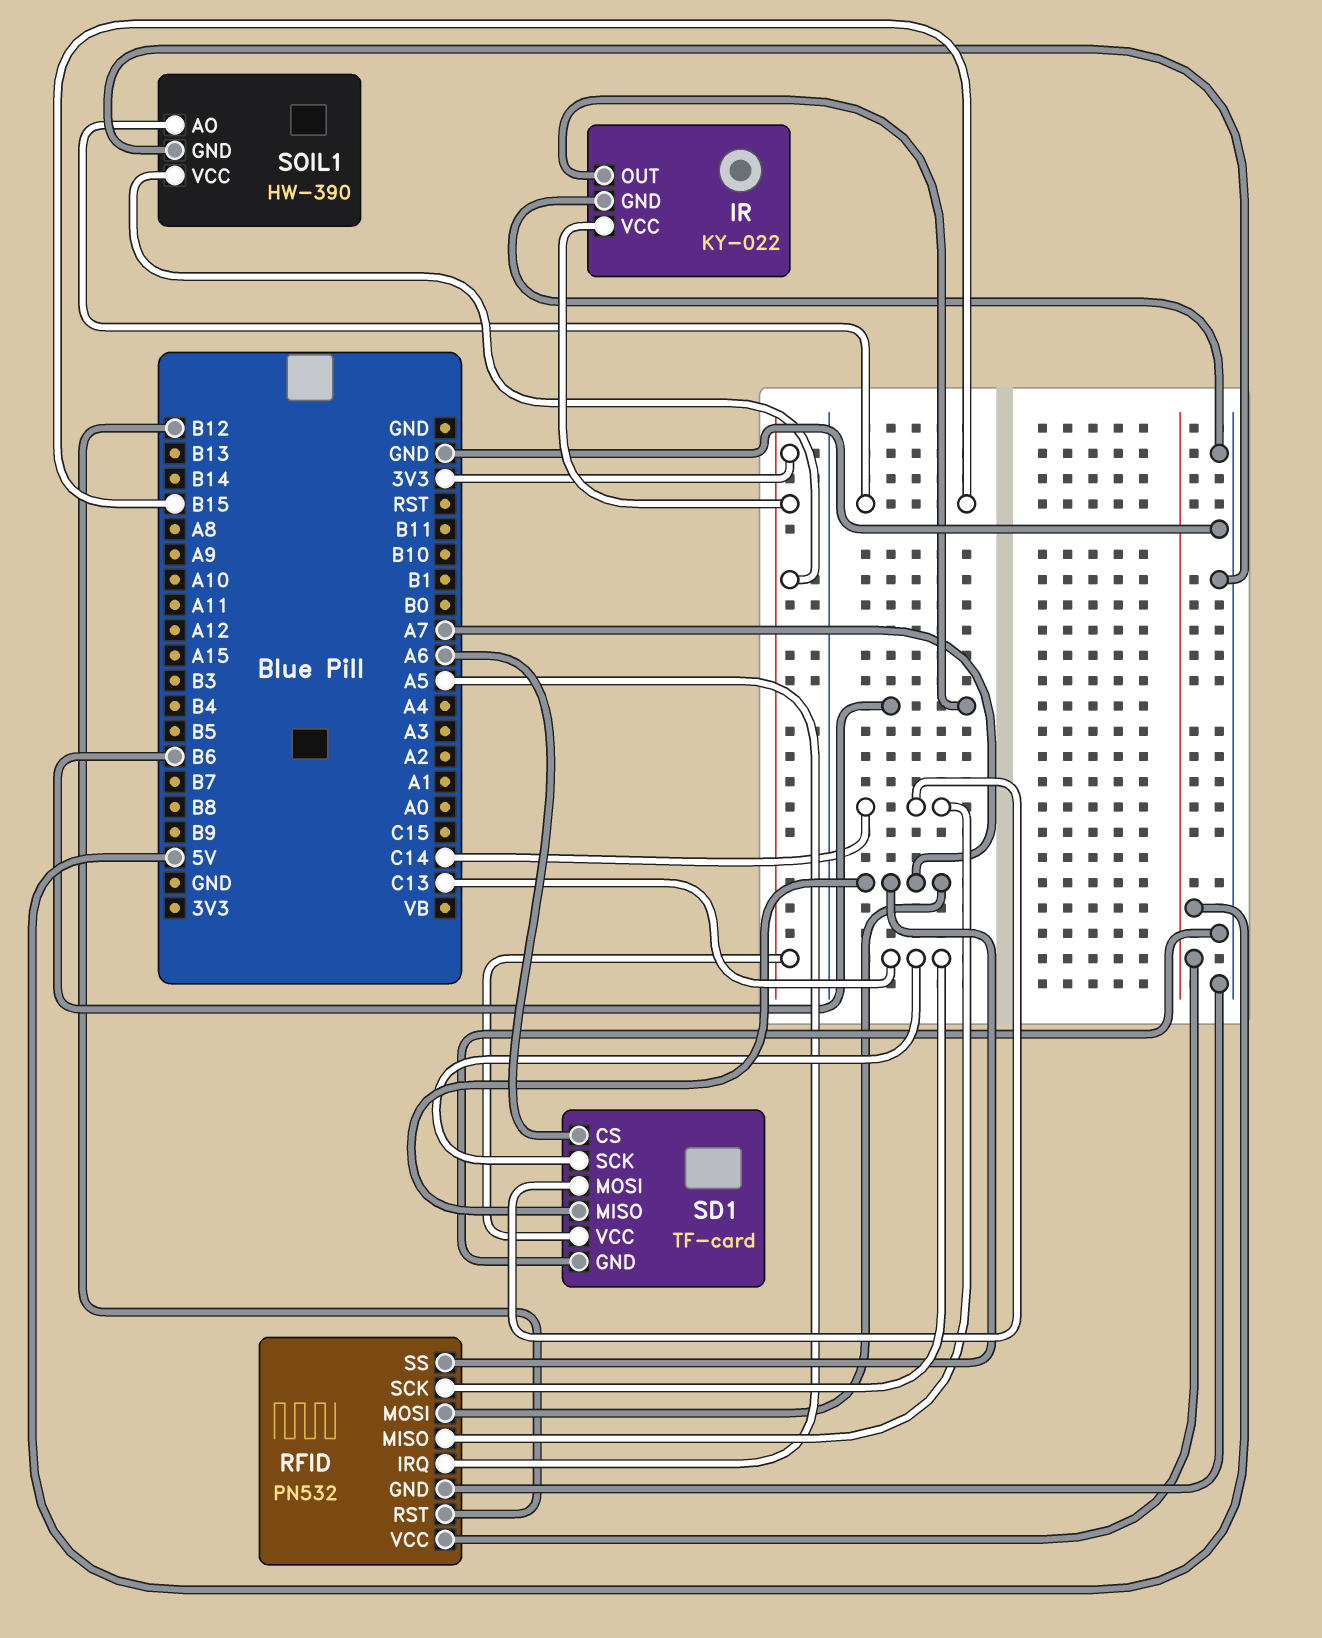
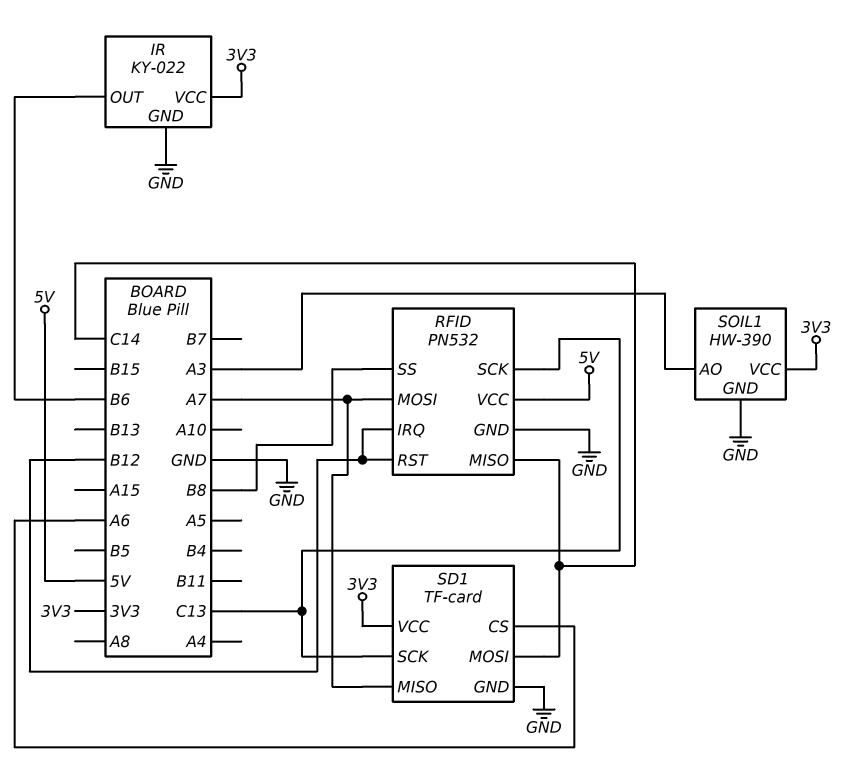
RFID pin IRQ: A5 -> B12
RFID pin SS: A7 -> B8
SOIL1 pin AO: B15 -> A3

